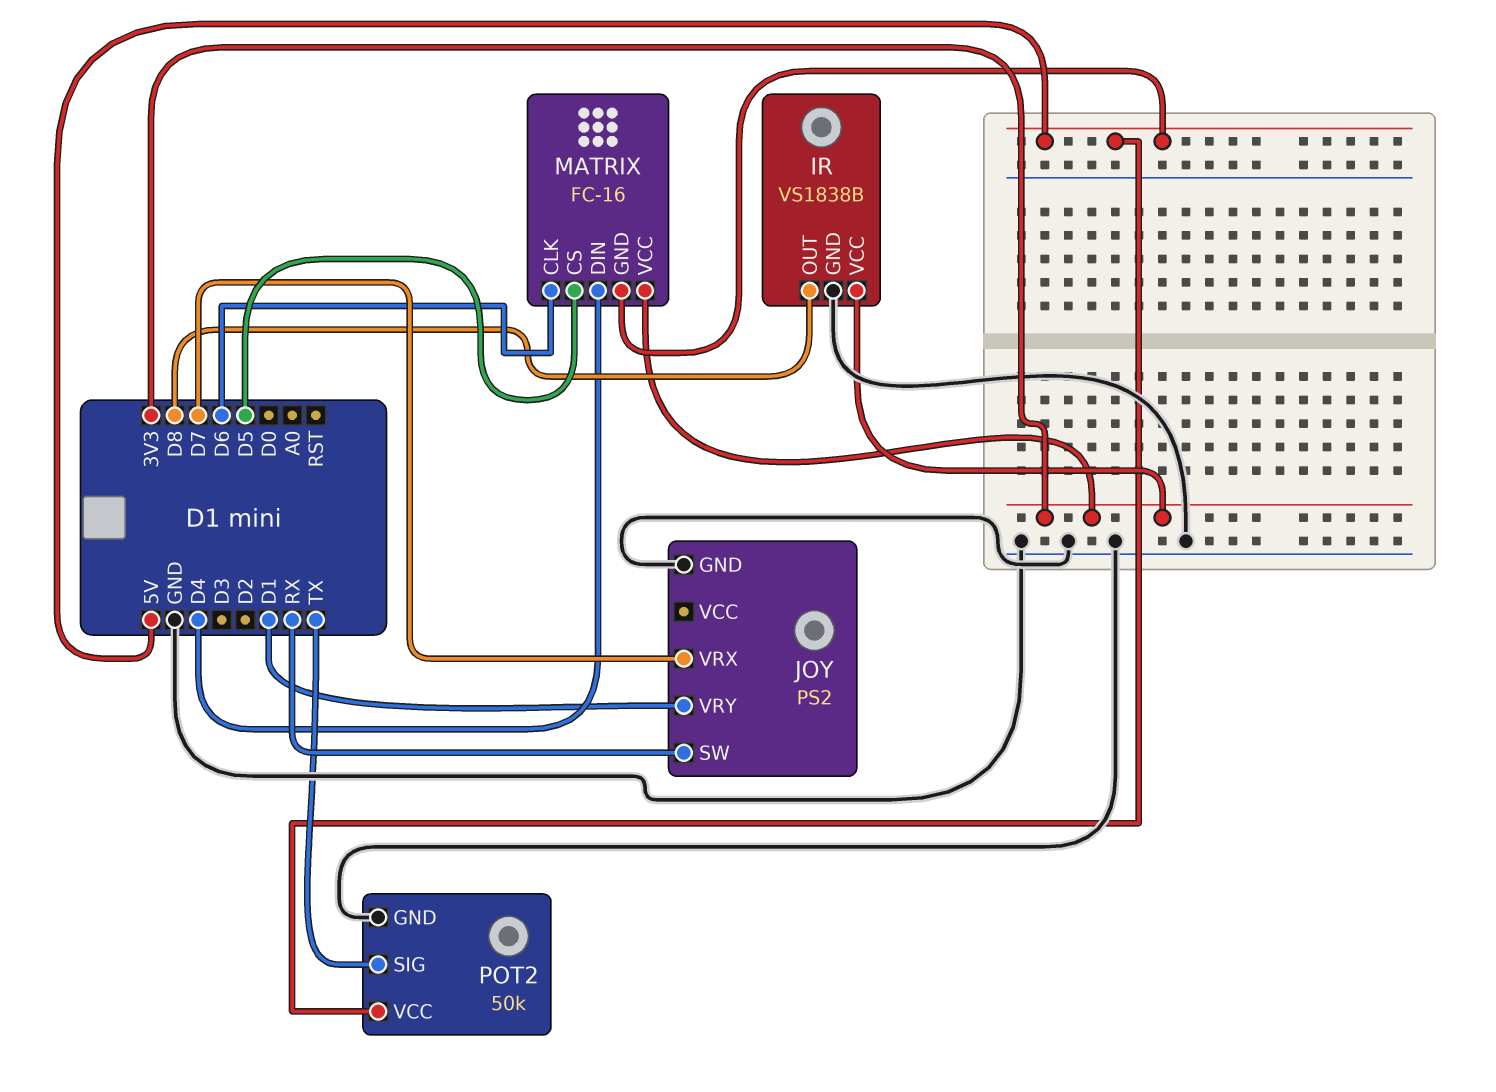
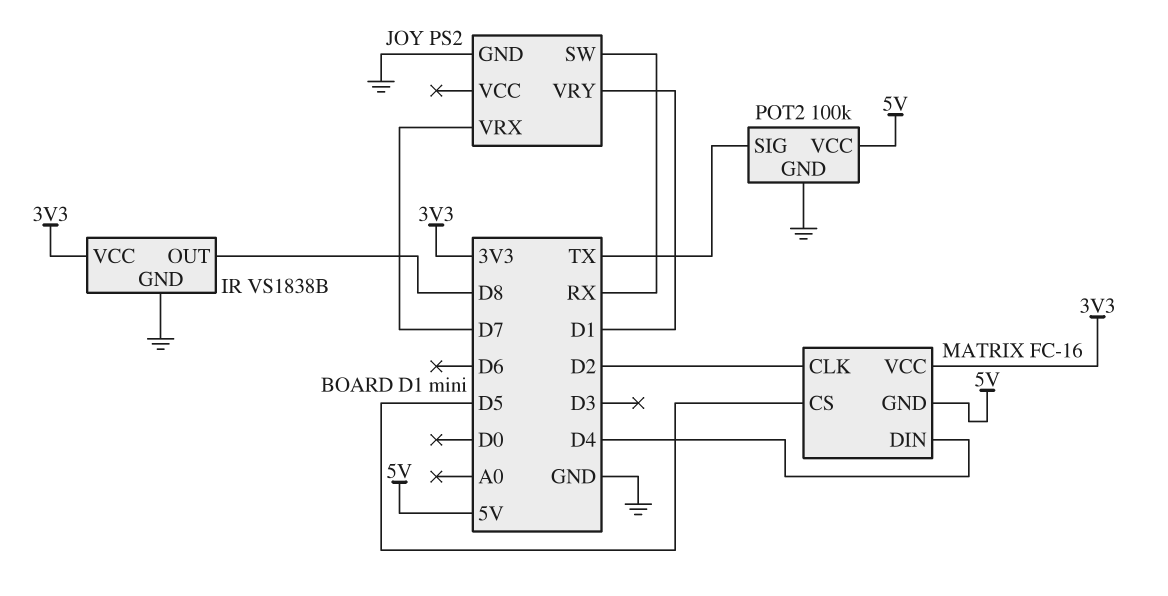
MATRIX pin CLK: D6 -> D2
POT2: 50k -> 100k

